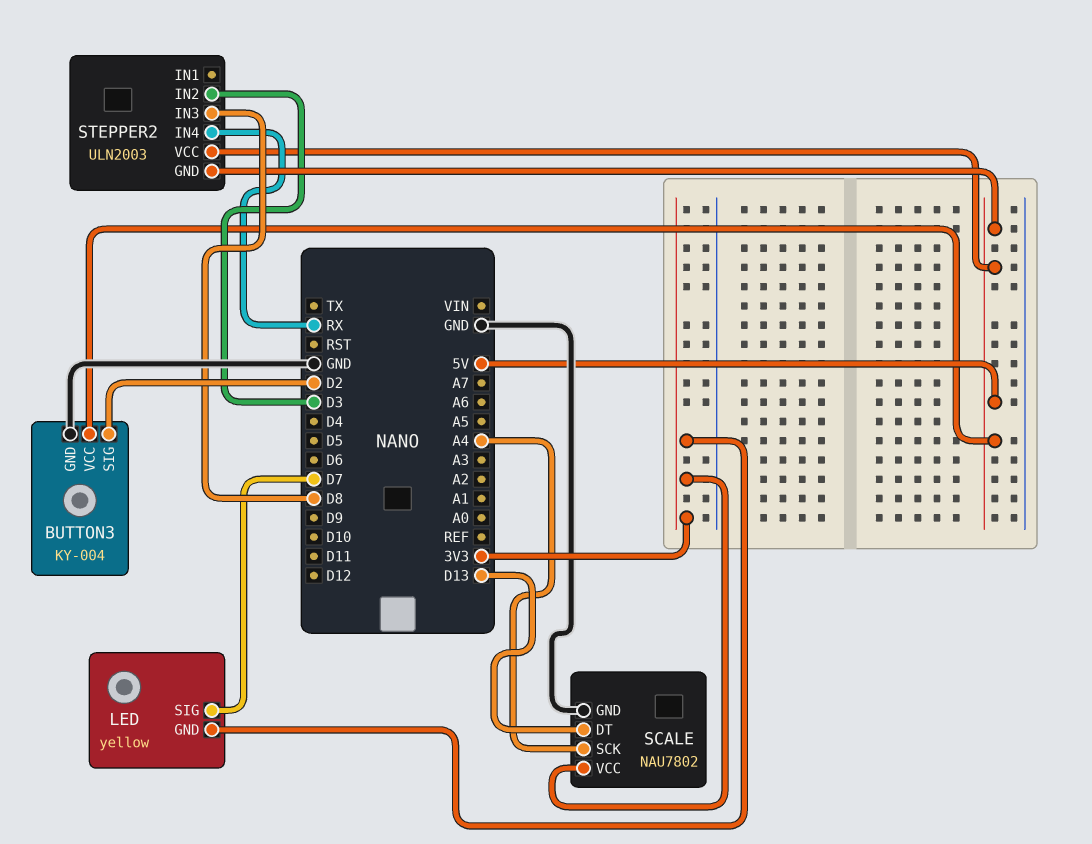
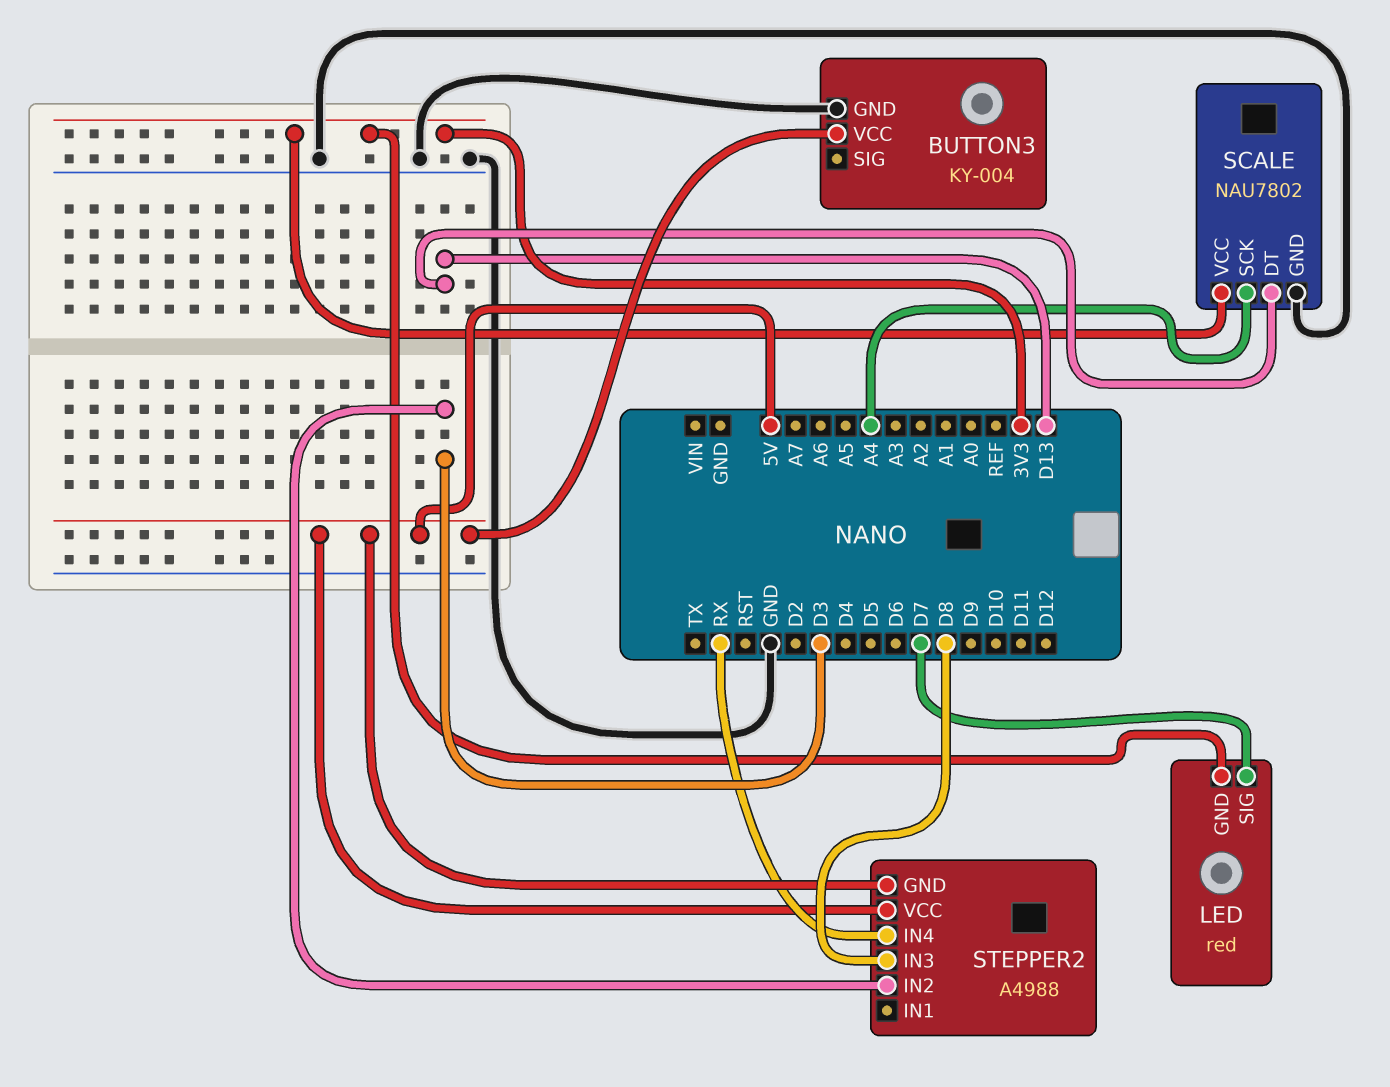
BUTTON3 pin SIG: D2 -> none
LED: yellow -> red
STEPPER2: ULN2003 -> A4988

